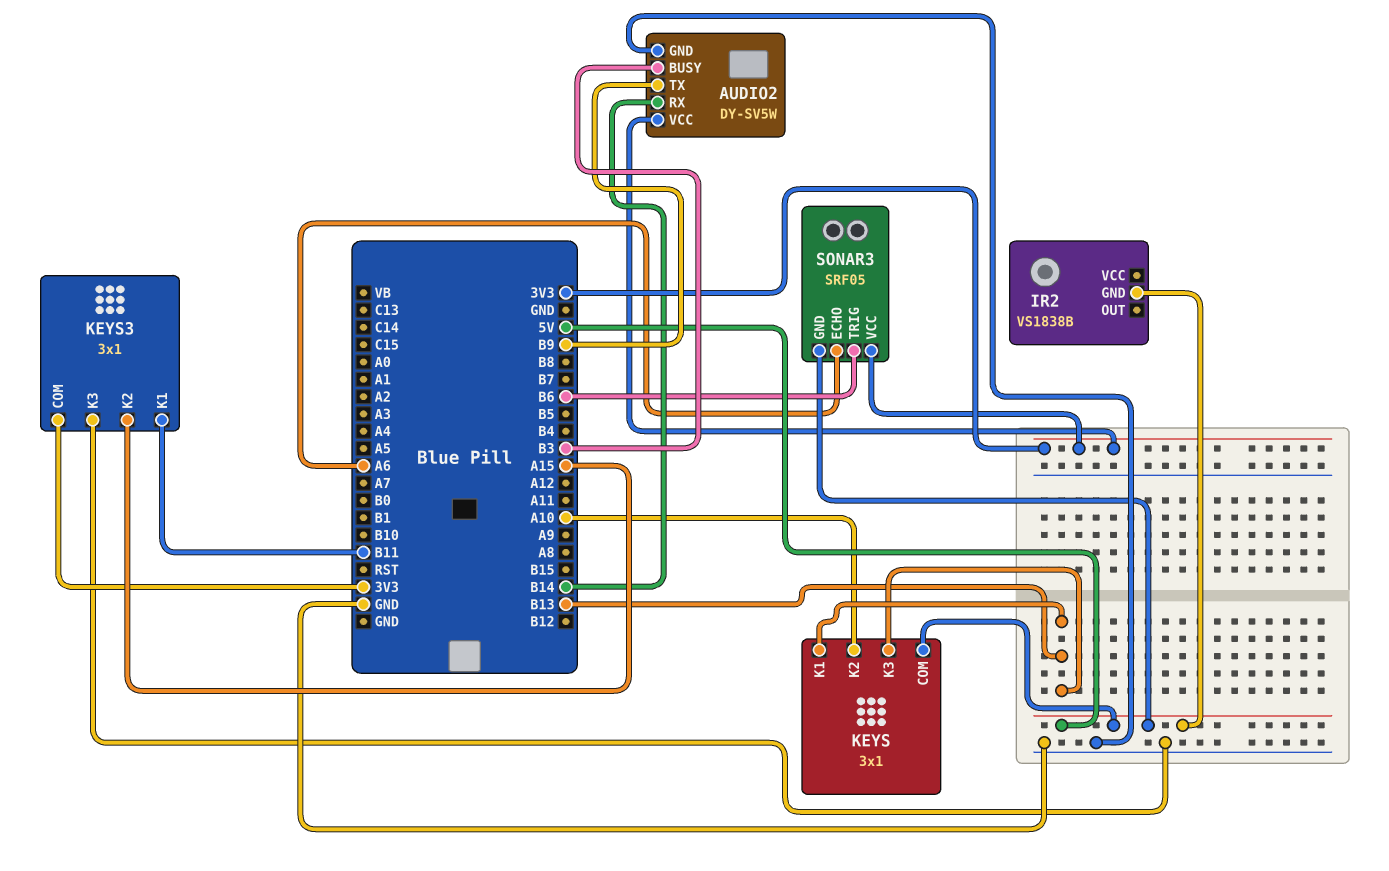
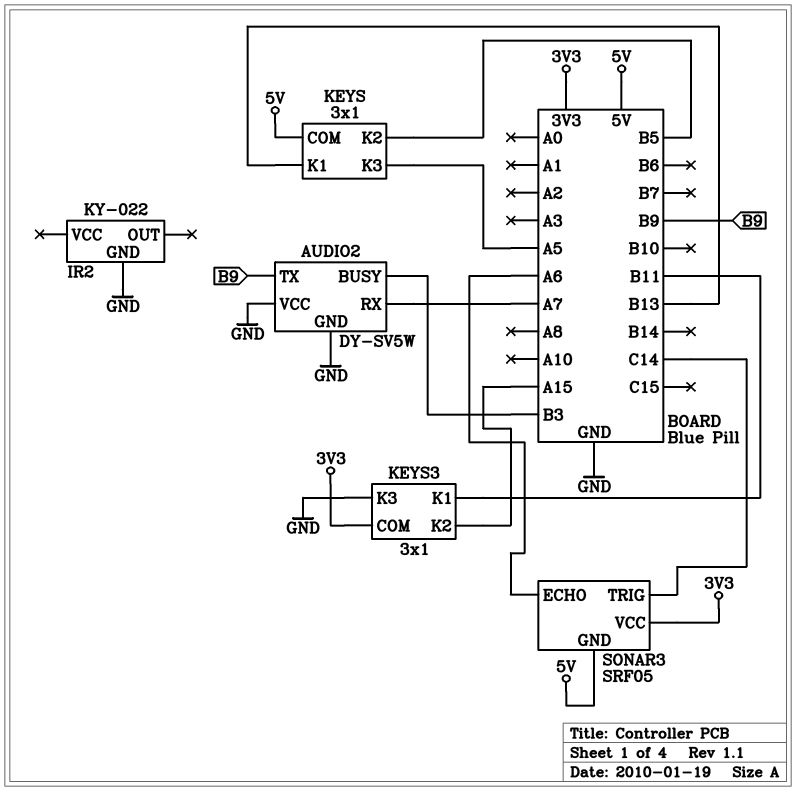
AUDIO2 pin RX: B14 -> A7
AUDIO2 pin VCC: 3V3 -> GND
IR2: VS1838B -> KY-022
IR2 pin GND: 5V -> GND
KEYS pin K2: A10 -> B5
KEYS pin K3: B13 -> A5
SONAR3 pin TRIG: B6 -> C14

